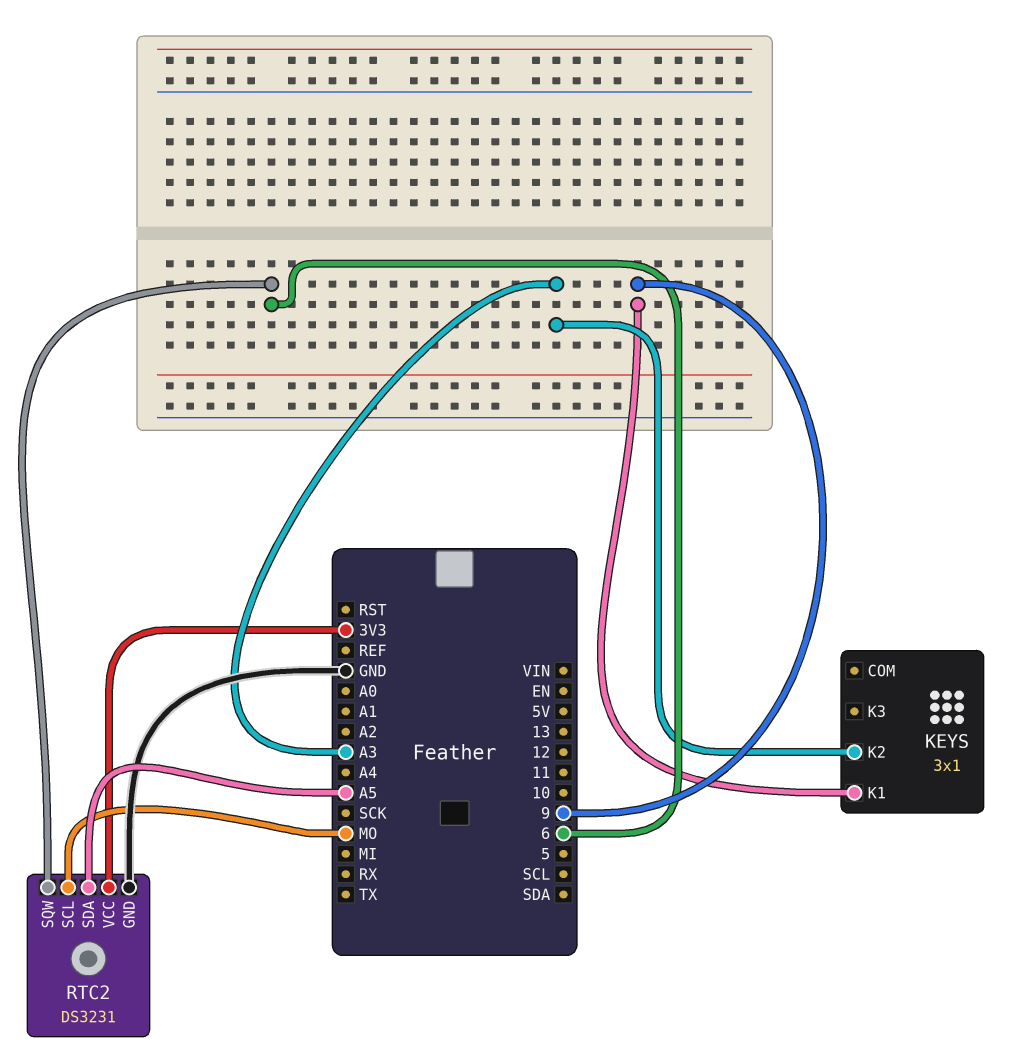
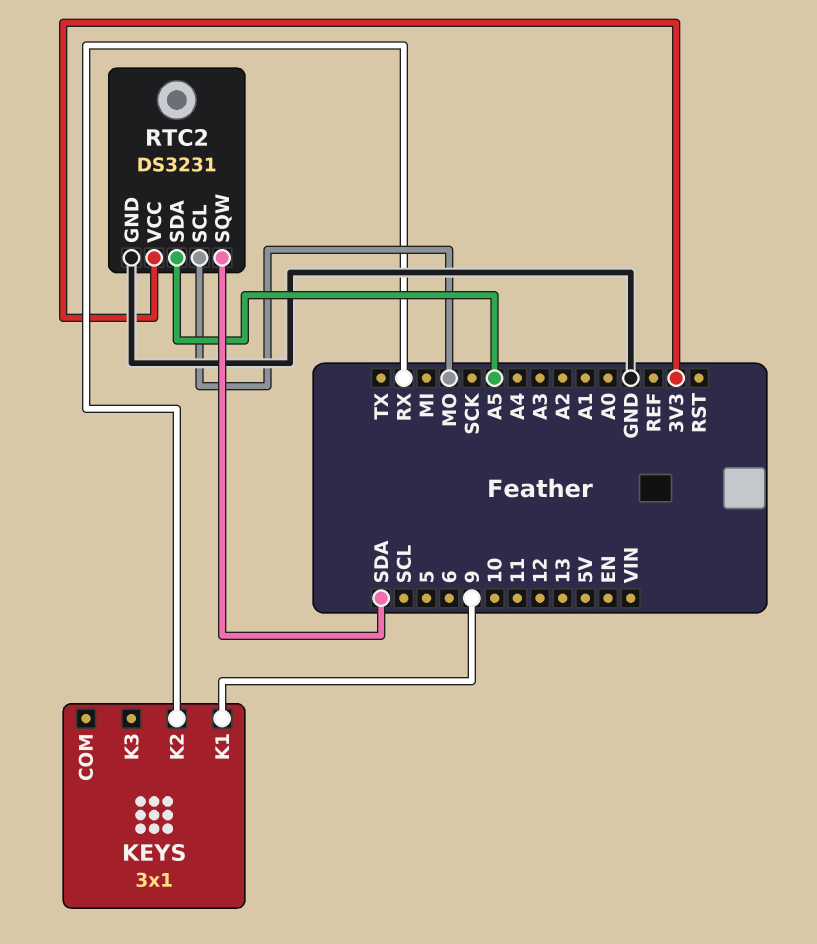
KEYS pin K2: A3 -> RX
RTC2 pin SQW: 6 -> SDA

